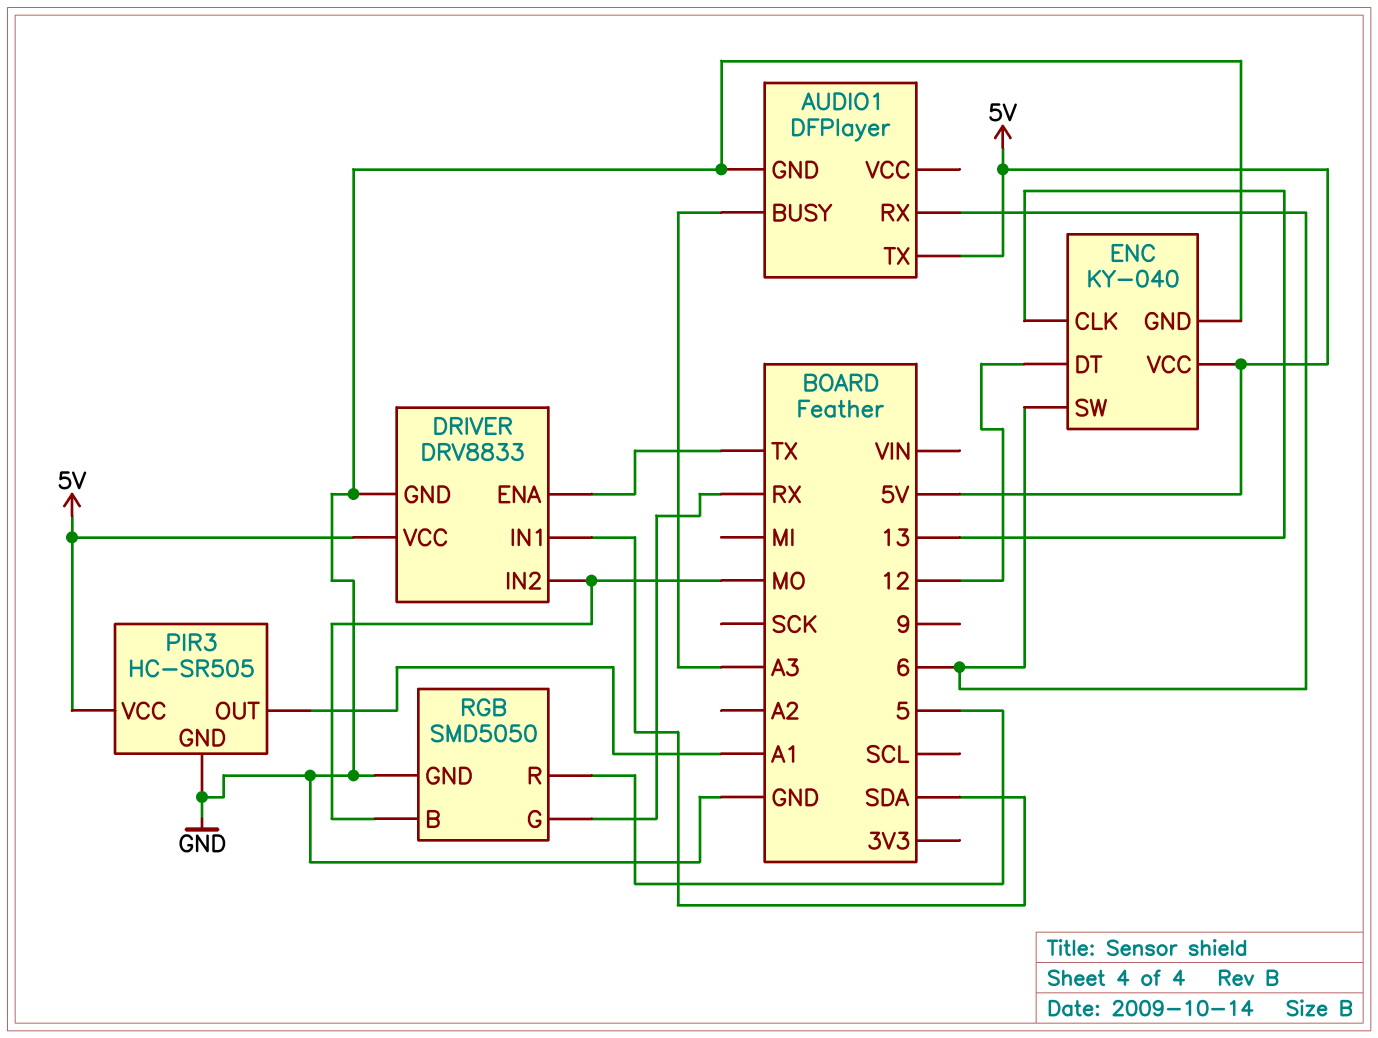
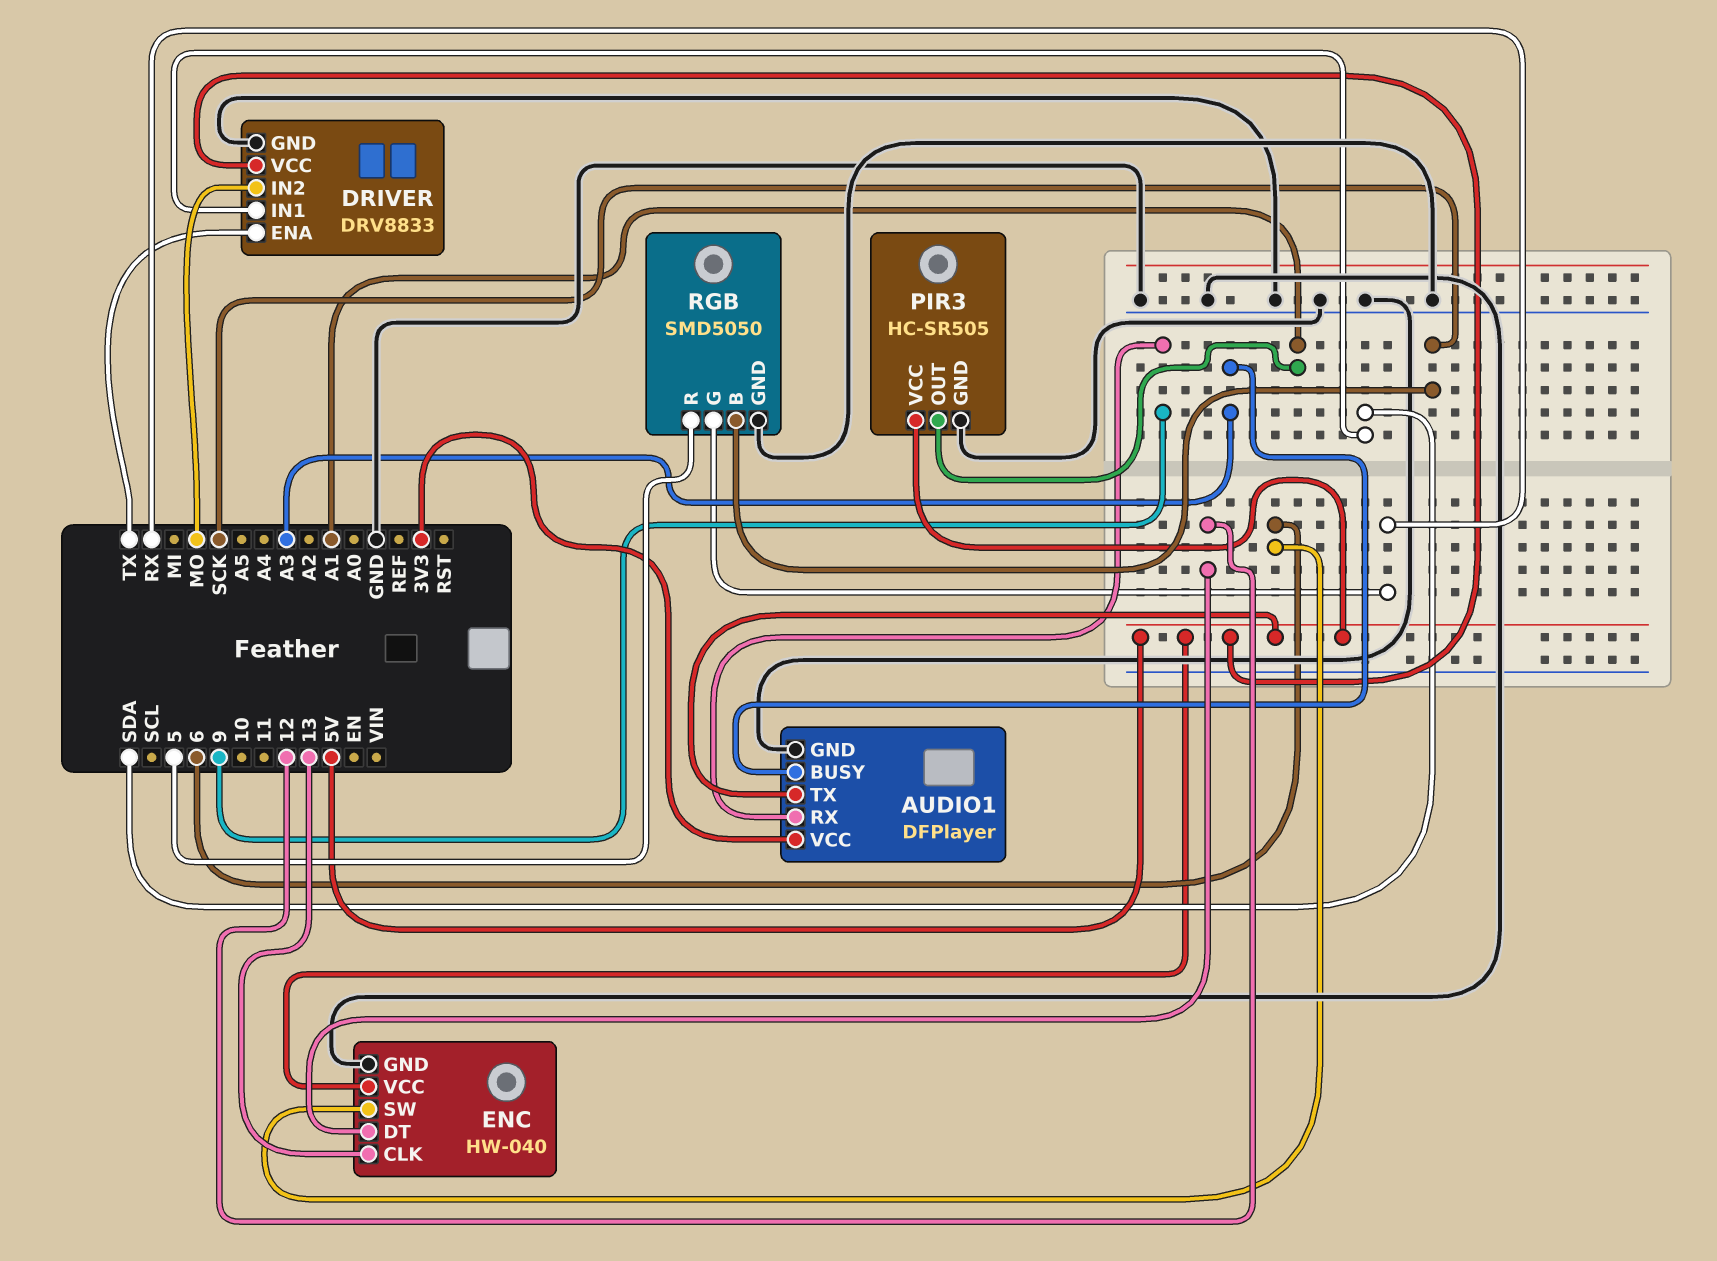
AUDIO1 pin RX: 6 -> 9
AUDIO1 pin VCC: none -> 3V3
ENC: KY-040 -> HW-040
RGB pin B: MO -> SCK

